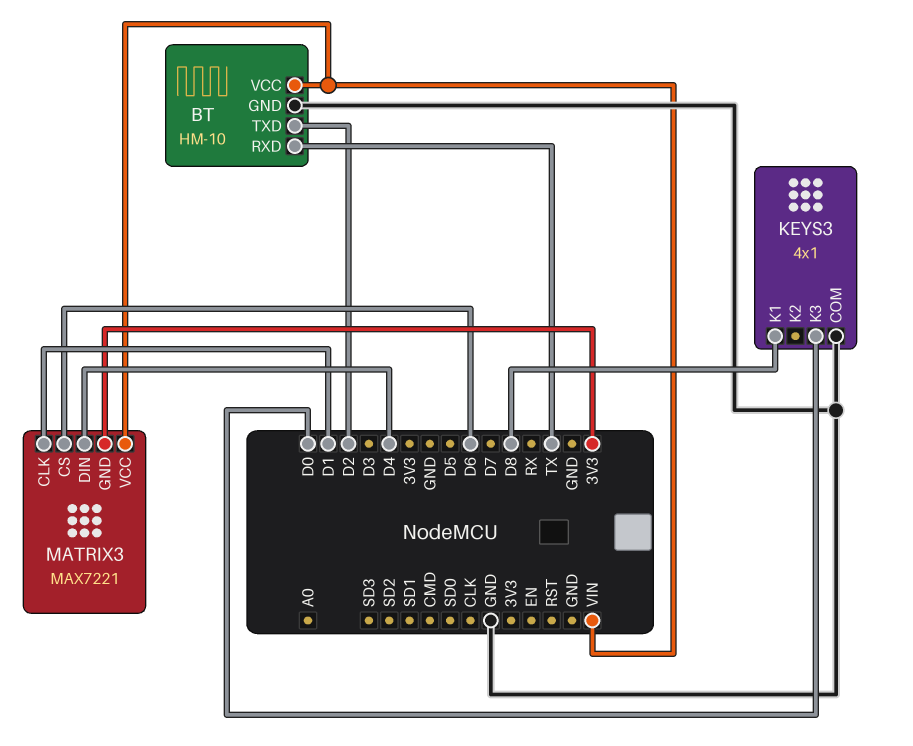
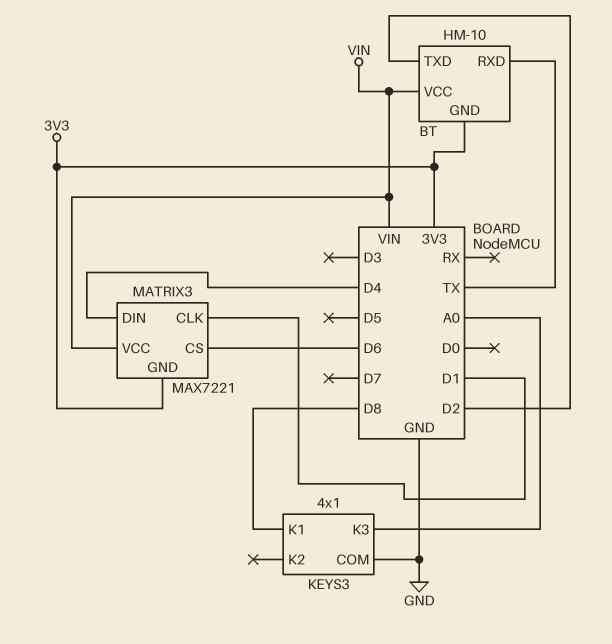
BT pin GND: GND -> 3V3
KEYS3 pin K3: D0 -> A0

